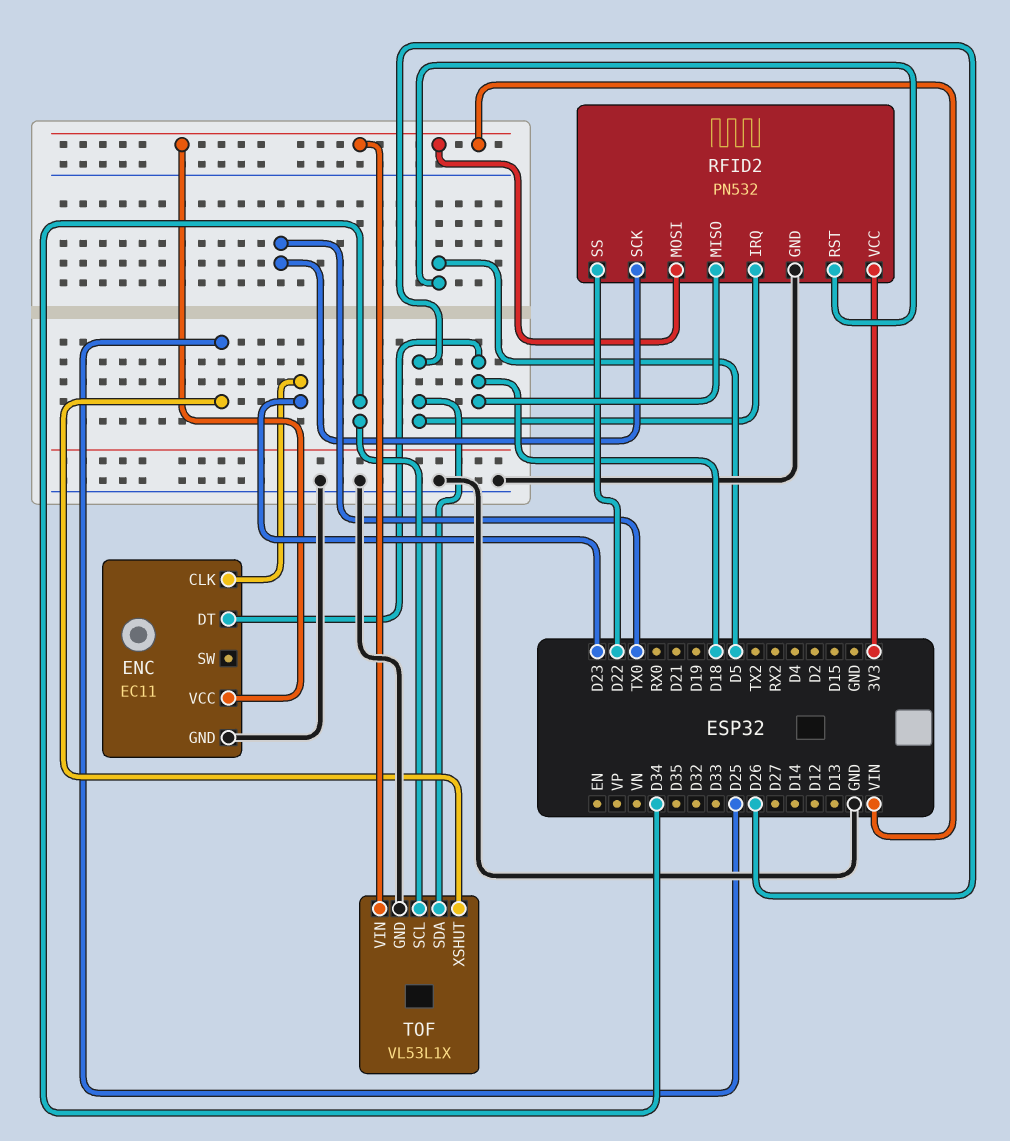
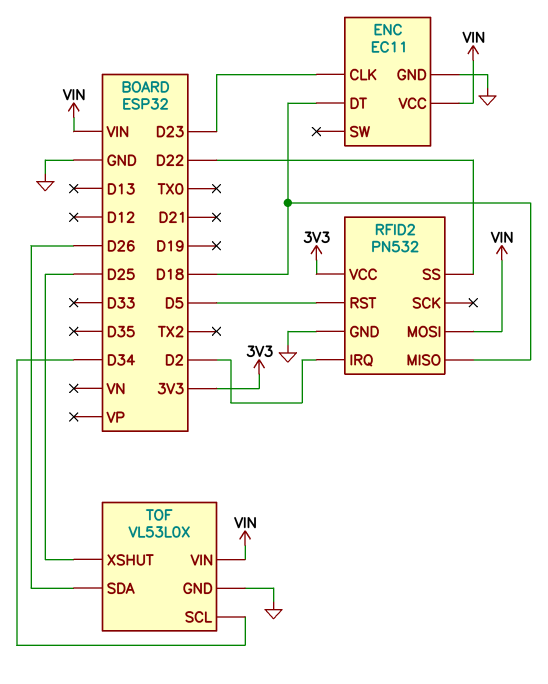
RFID2 pin IRQ: D26 -> D2
RFID2 pin SCK: TX0 -> none
TOF: VL53L1X -> VL53L0X

